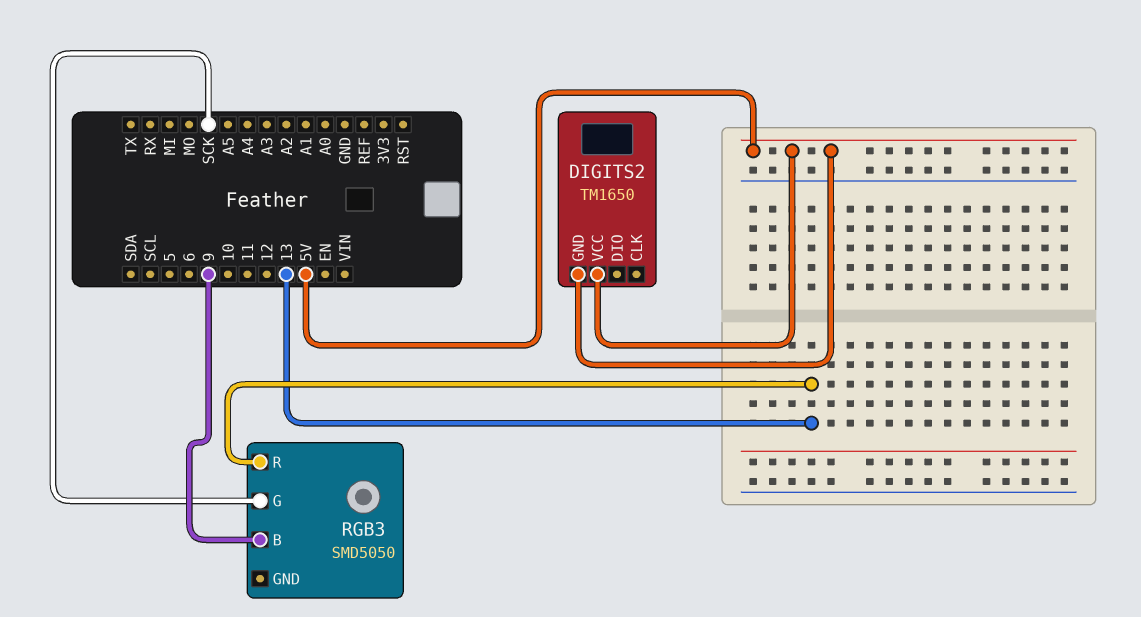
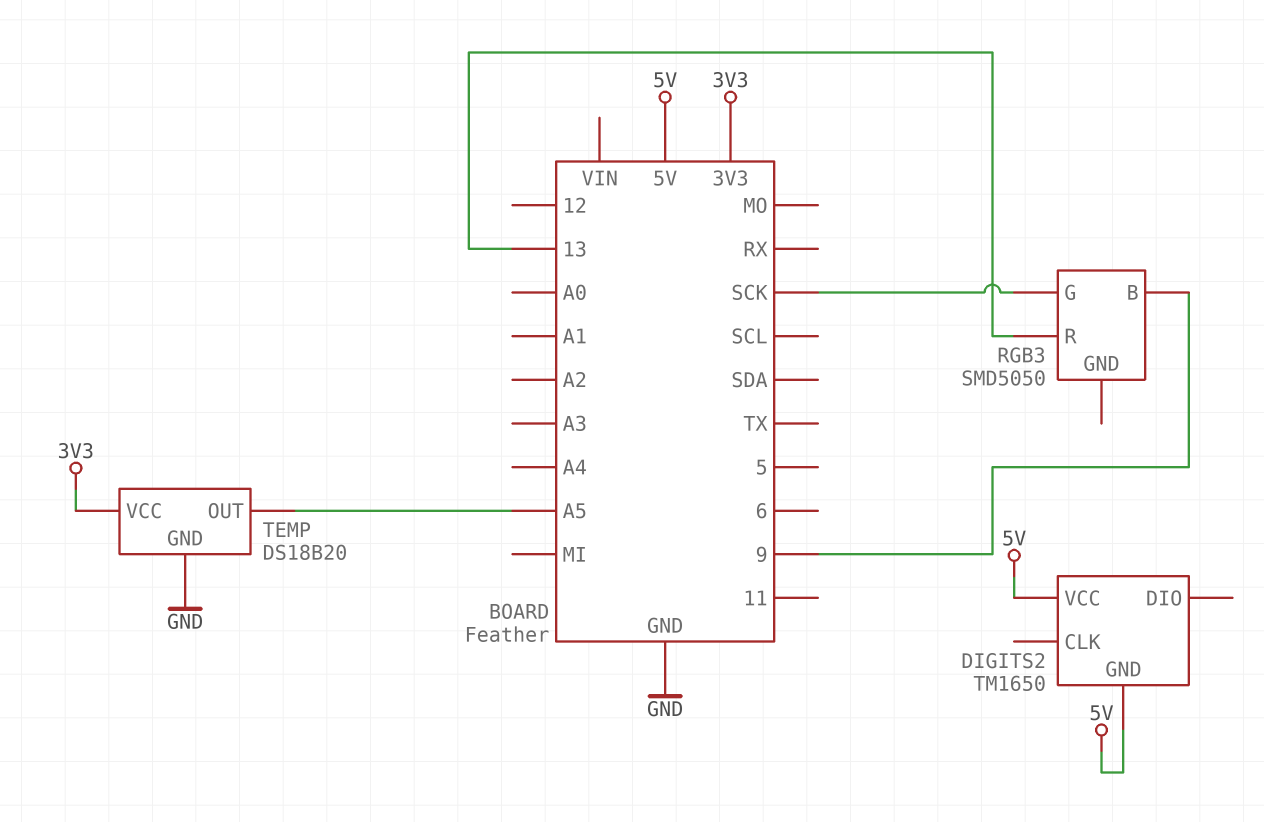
TEMP: none -> DS18B20
TEMP pin GND: none -> GND
TEMP pin OUT: none -> A5
TEMP pin VCC: none -> 3V3

